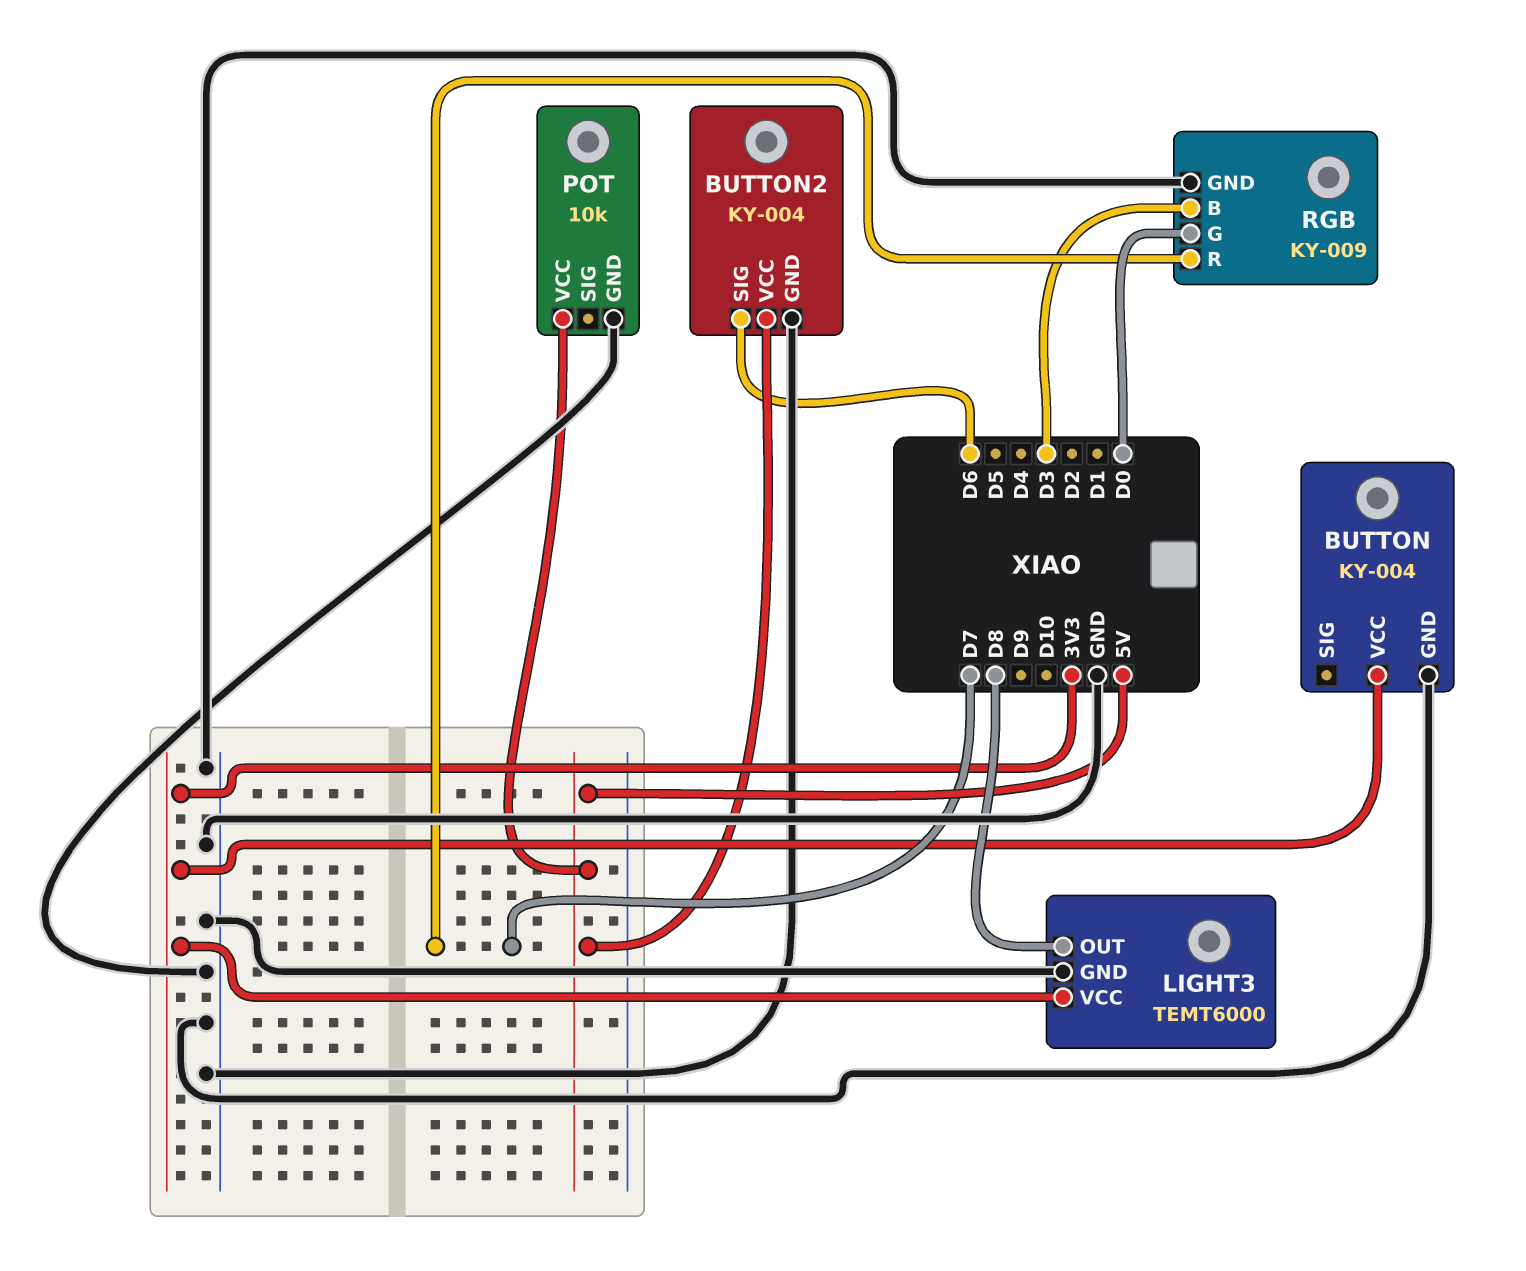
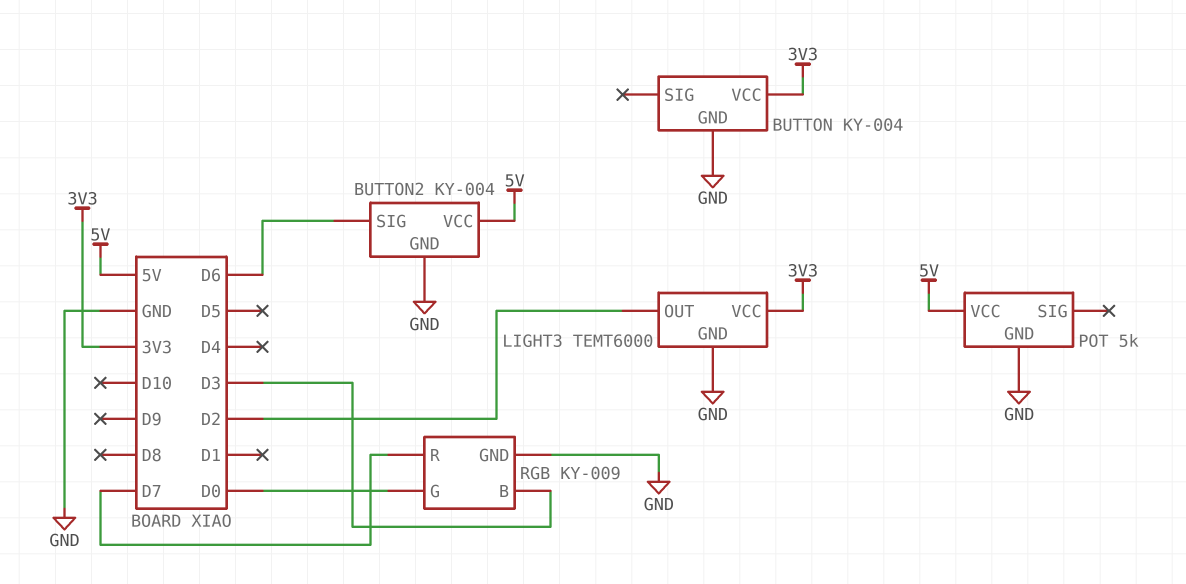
LIGHT3 pin OUT: D8 -> D2
POT: 10k -> 5k

